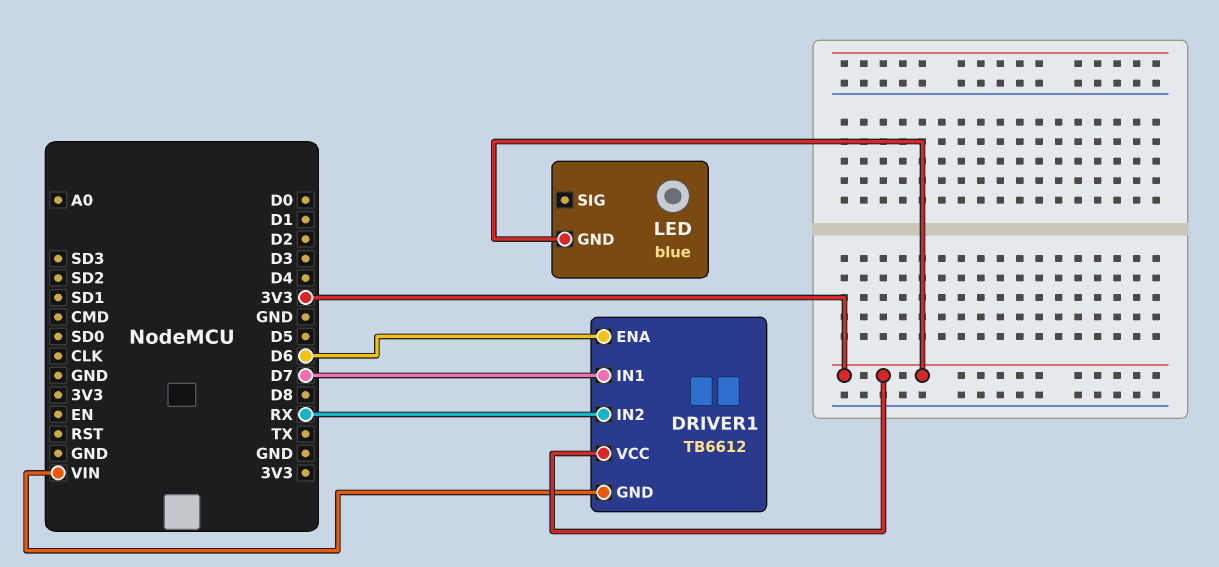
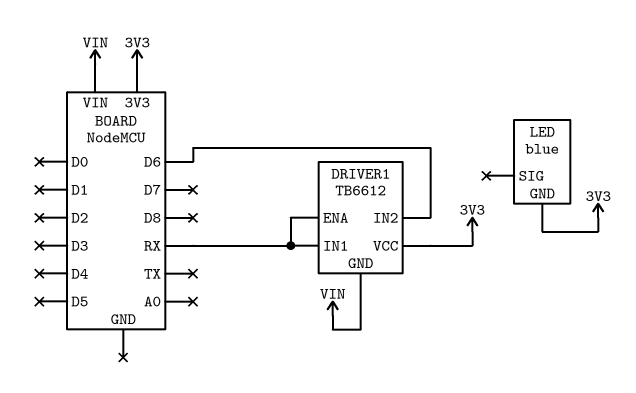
DRIVER1 pin ENA: D6 -> RX
DRIVER1 pin IN1: D7 -> RX
DRIVER1 pin IN2: RX -> D6

